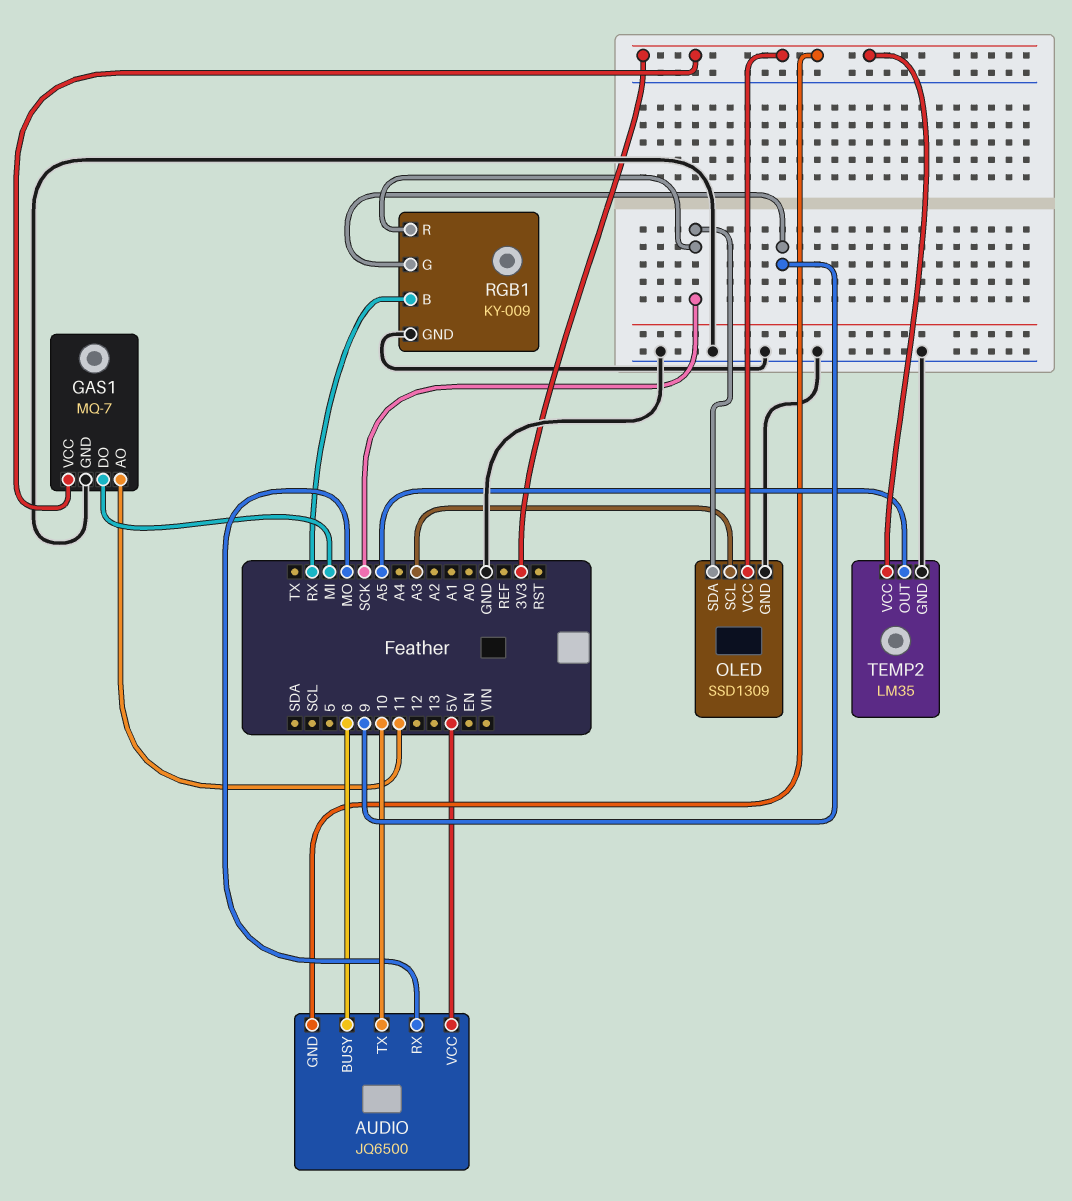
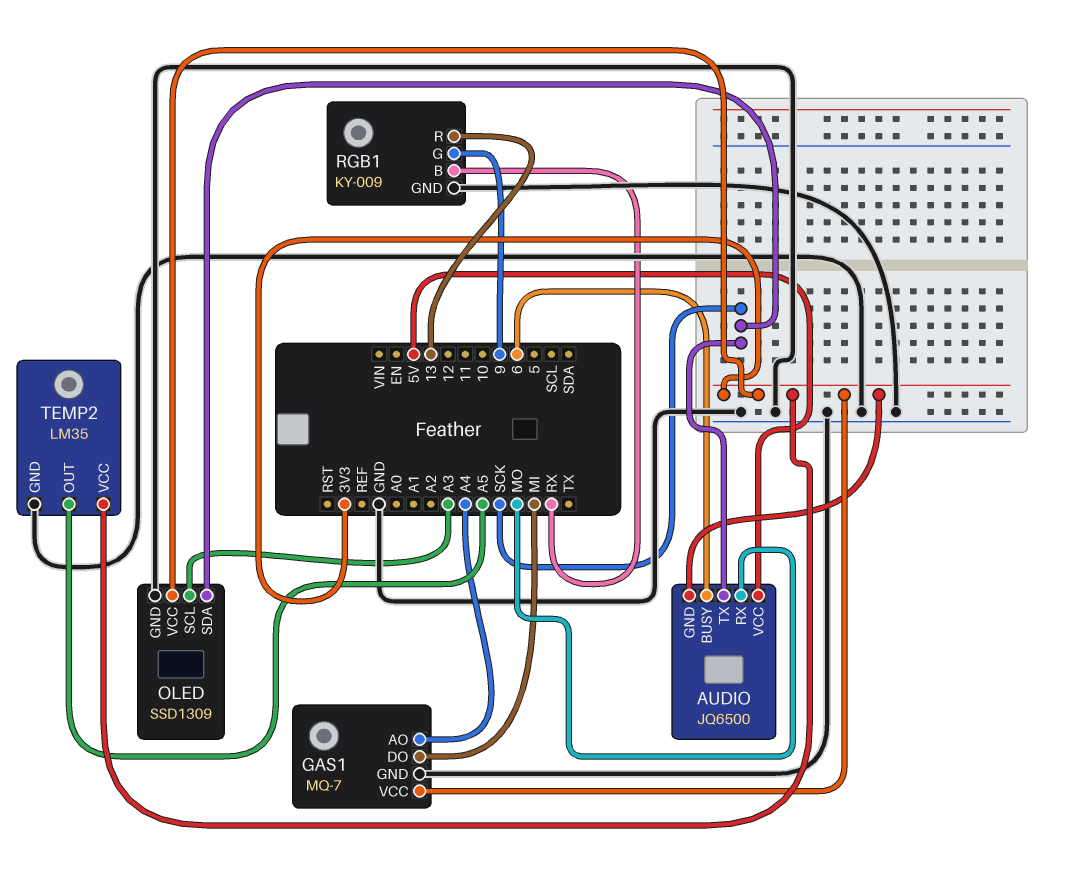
AUDIO pin TX: 10 -> SCK
GAS1 pin AO: 11 -> A4
RGB1 pin R: SCK -> 13

